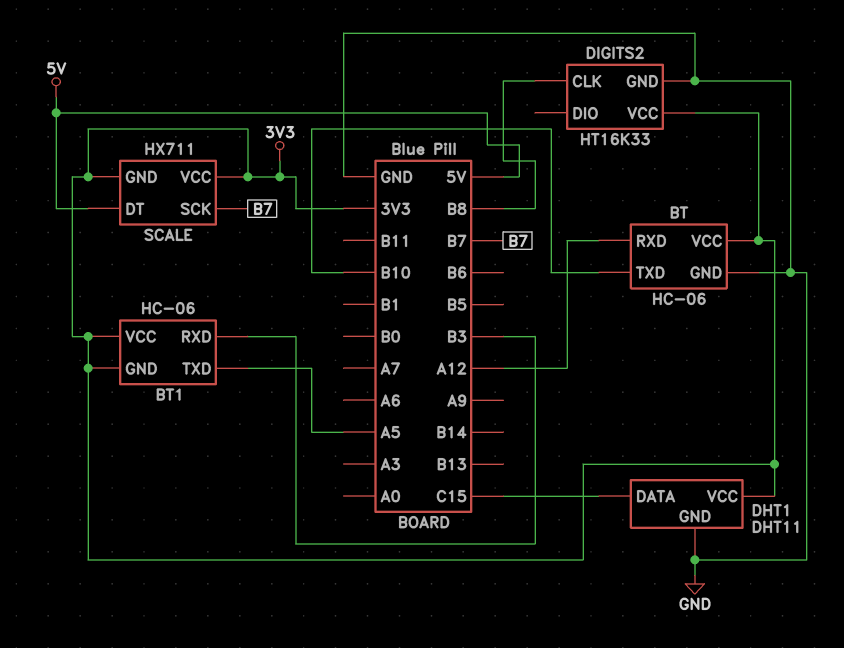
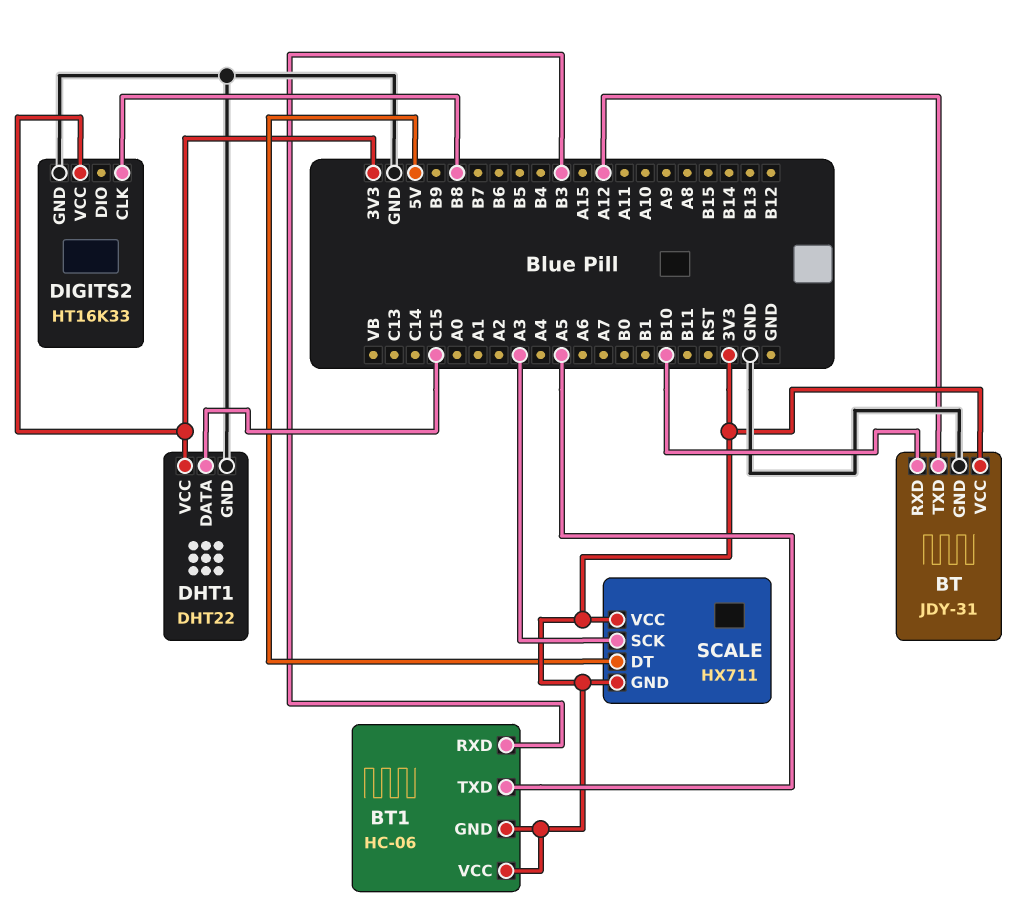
BT: HC-06 -> JDY-31
BT pin RXD: A12 -> B10
BT pin TXD: B10 -> A12
DHT1: DHT11 -> DHT22
SCALE pin SCK: B7 -> A3

